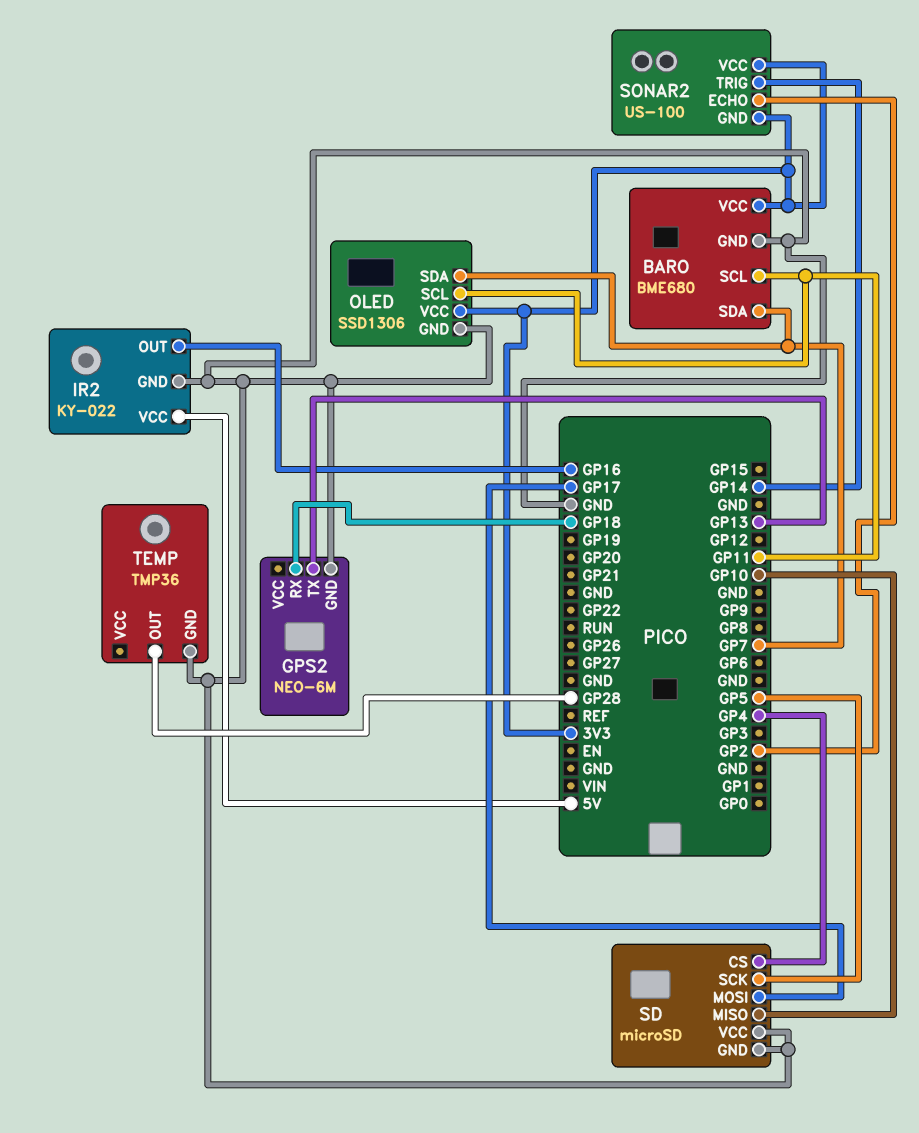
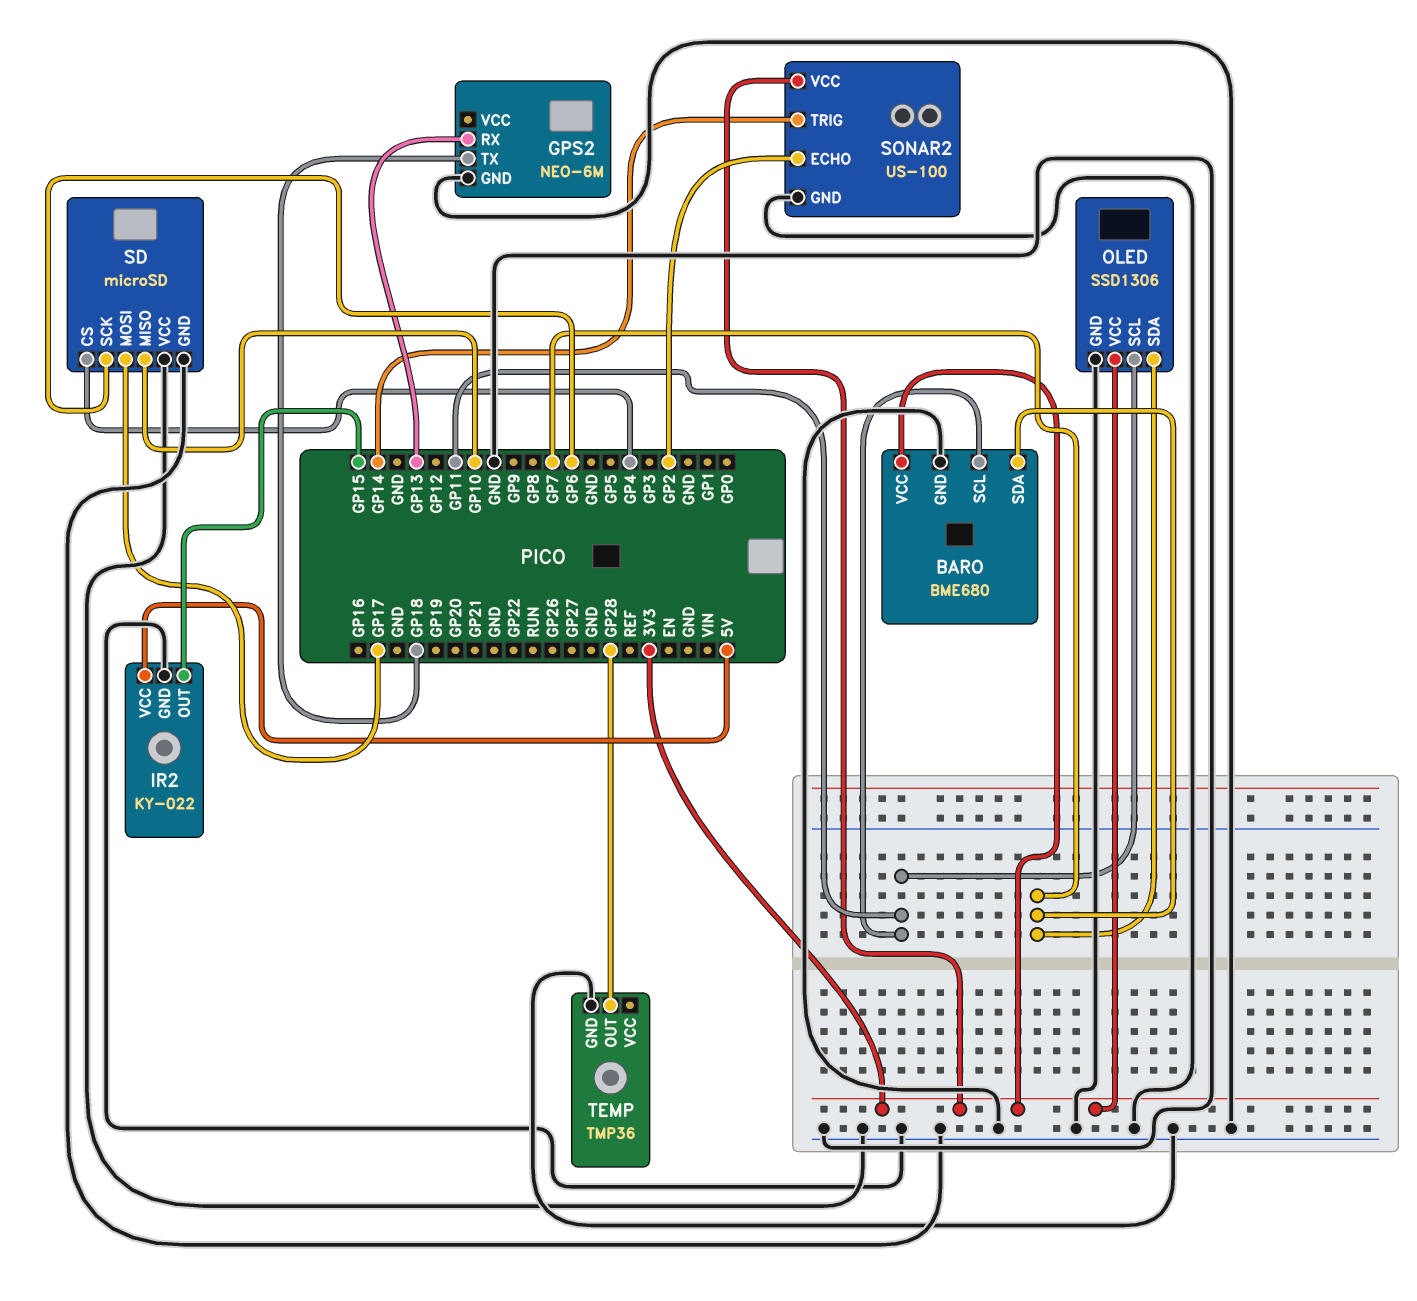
GPS2 pin RX: GP18 -> GP13
GPS2 pin TX: GP13 -> GP18
IR2 pin OUT: GP16 -> GP15
SD pin SCK: GP5 -> GP6
SONAR2 pin GND: 3V3 -> GND

